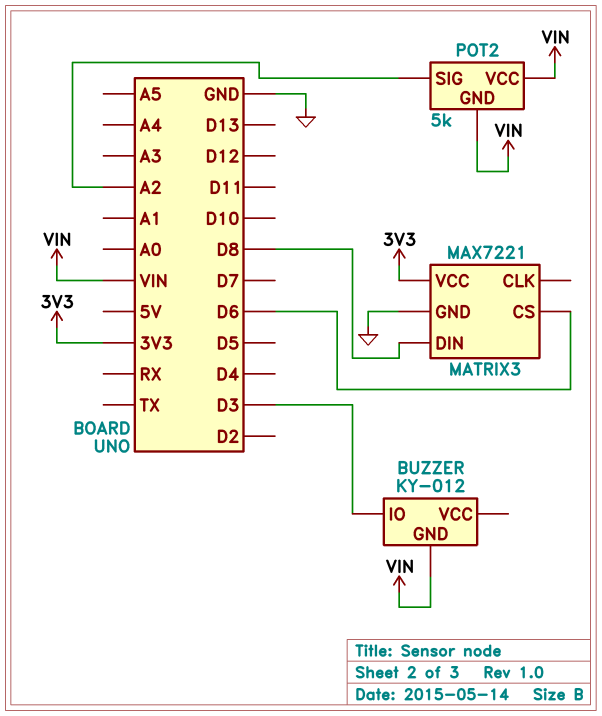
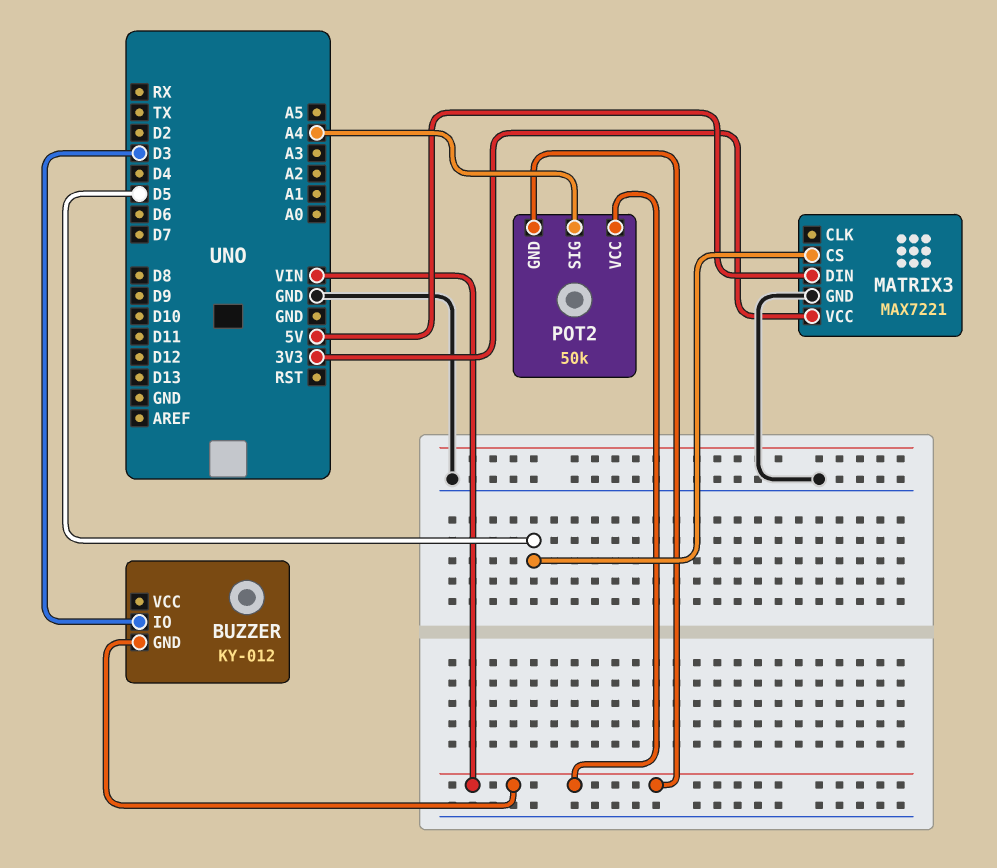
MATRIX3 pin CS: D6 -> D5
MATRIX3 pin DIN: D8 -> 5V
POT2: 5k -> 50k
POT2 pin SIG: A2 -> A4

